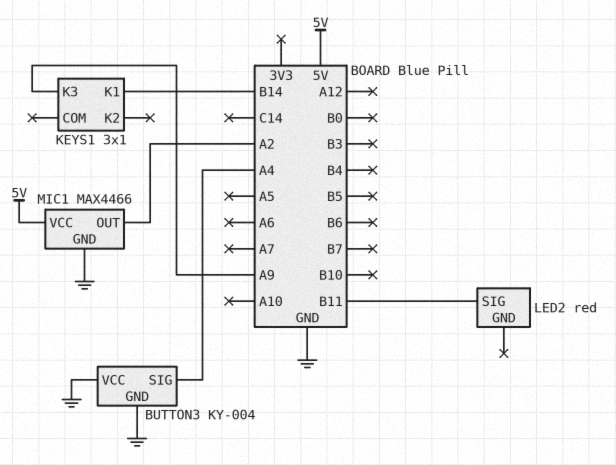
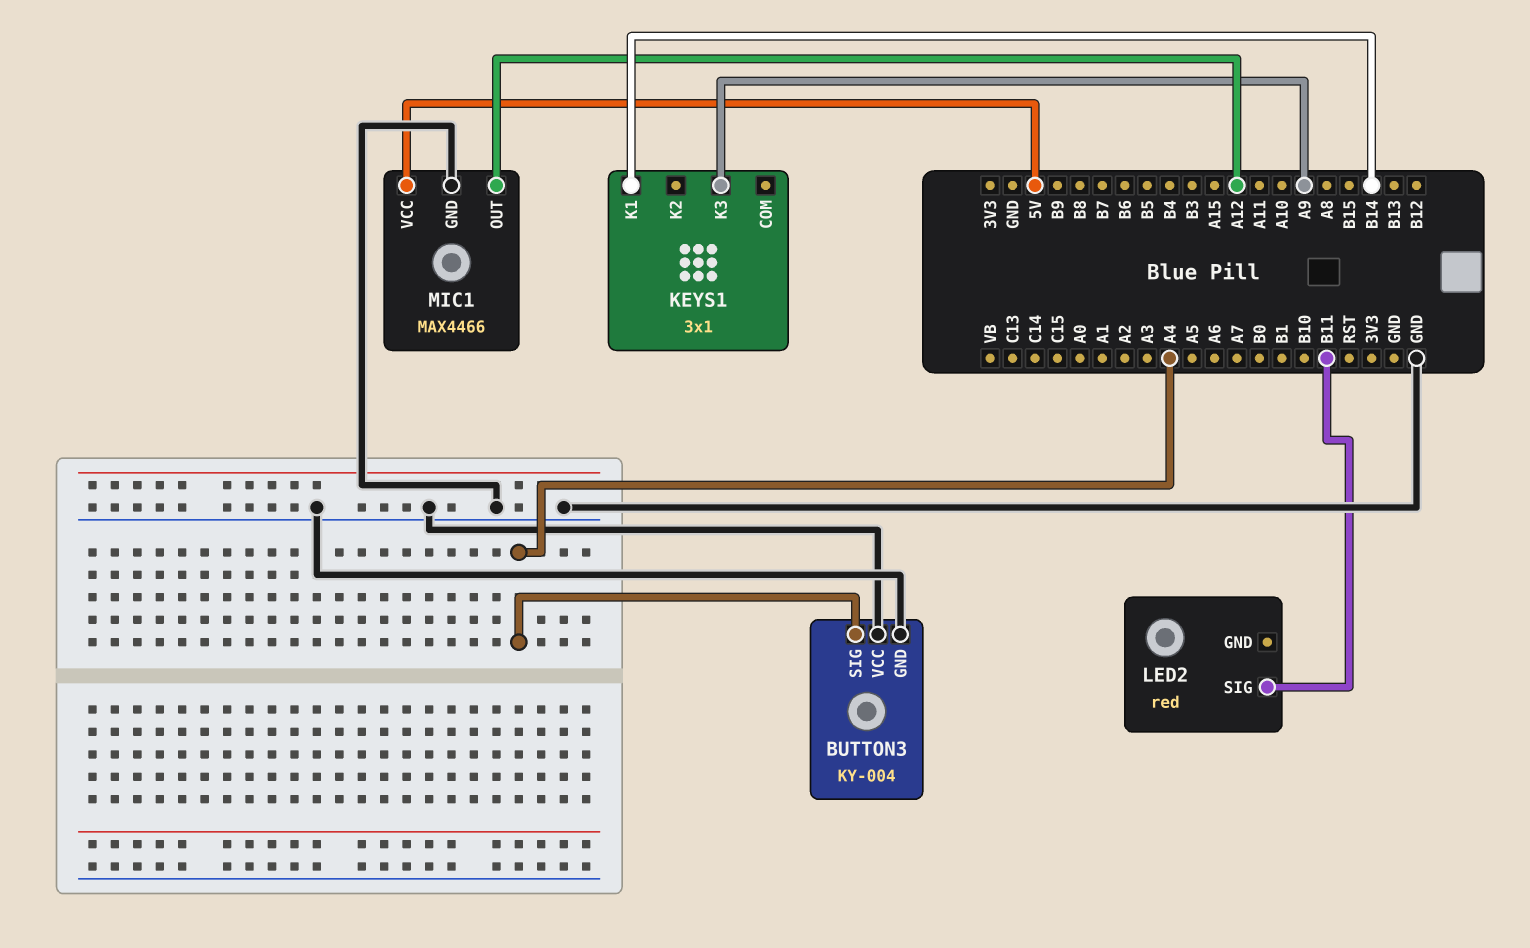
MIC1 pin OUT: A2 -> A12

